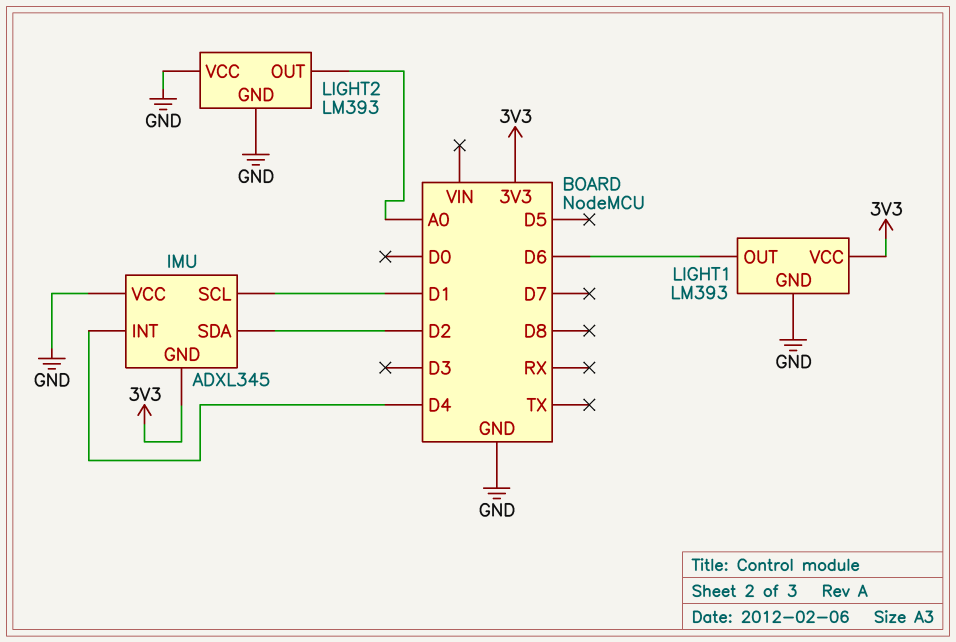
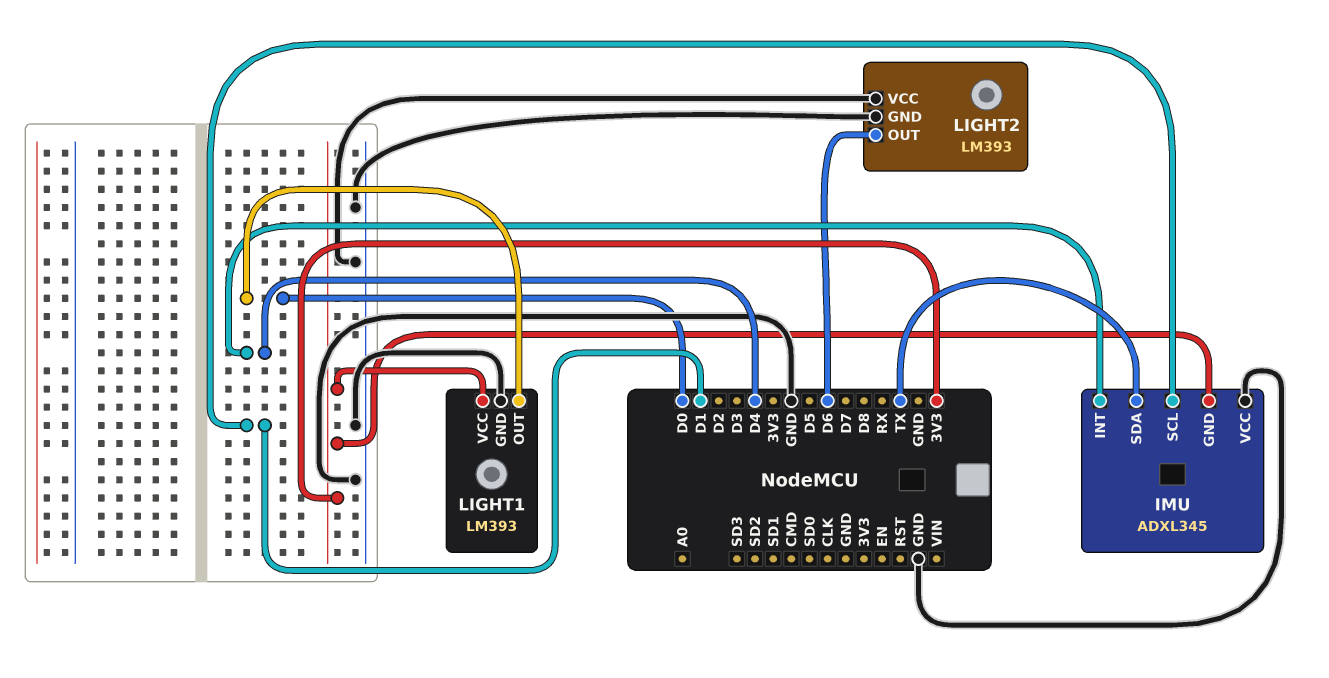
IMU pin SDA: D2 -> TX
LIGHT1 pin OUT: D6 -> D0
LIGHT2 pin OUT: A0 -> D6

